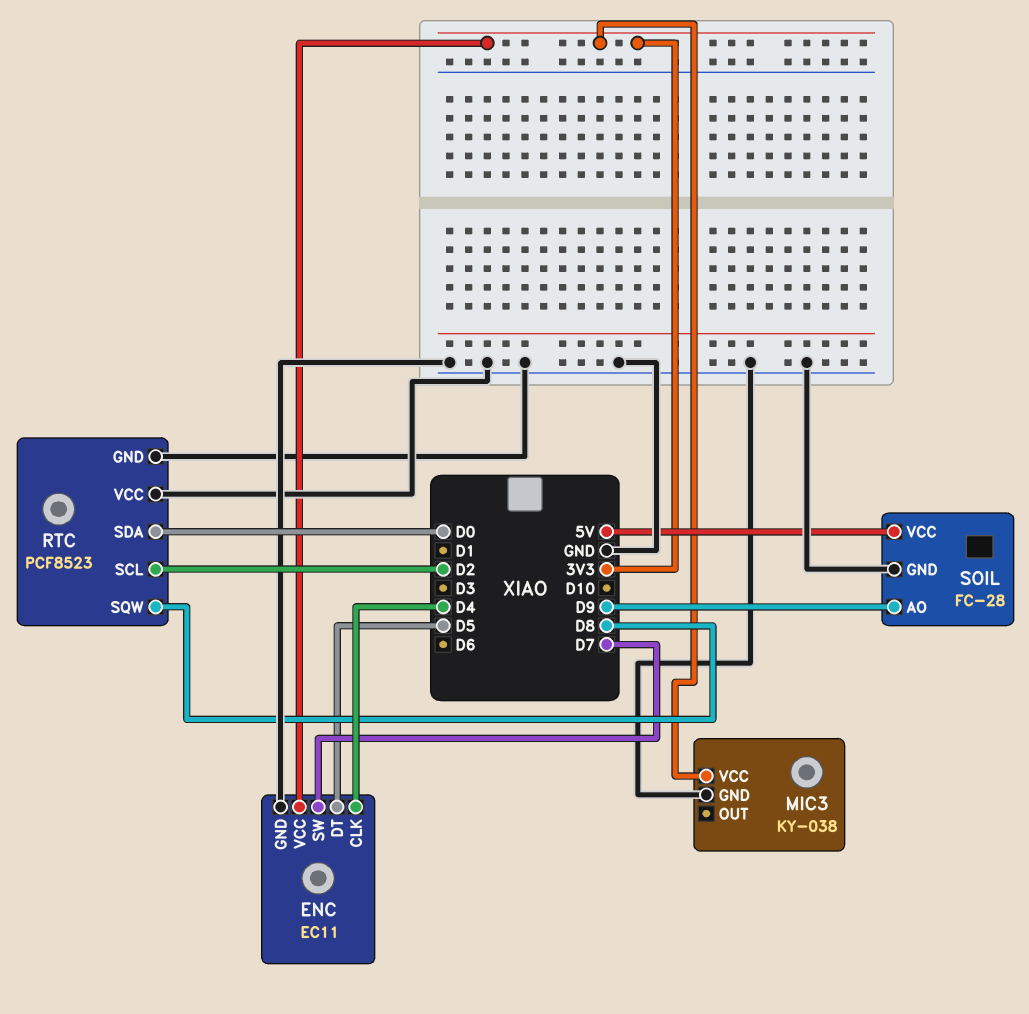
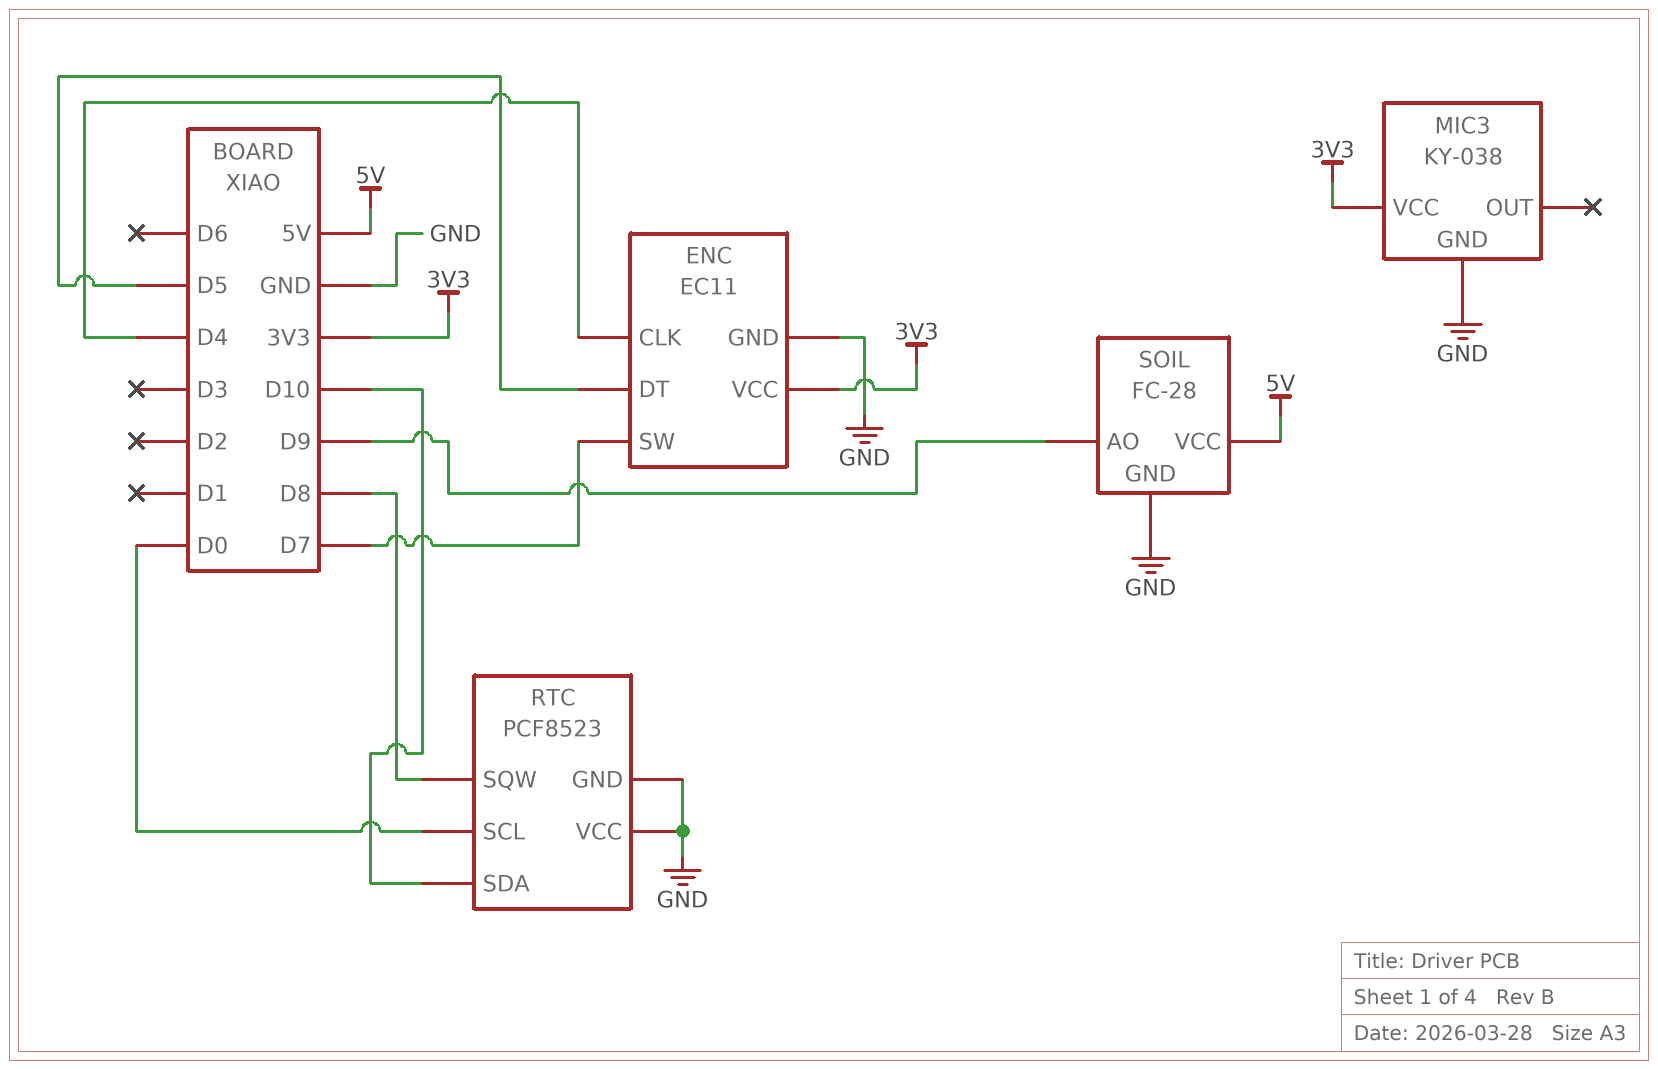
RTC pin SCL: D2 -> D0
RTC pin SDA: D0 -> D10

